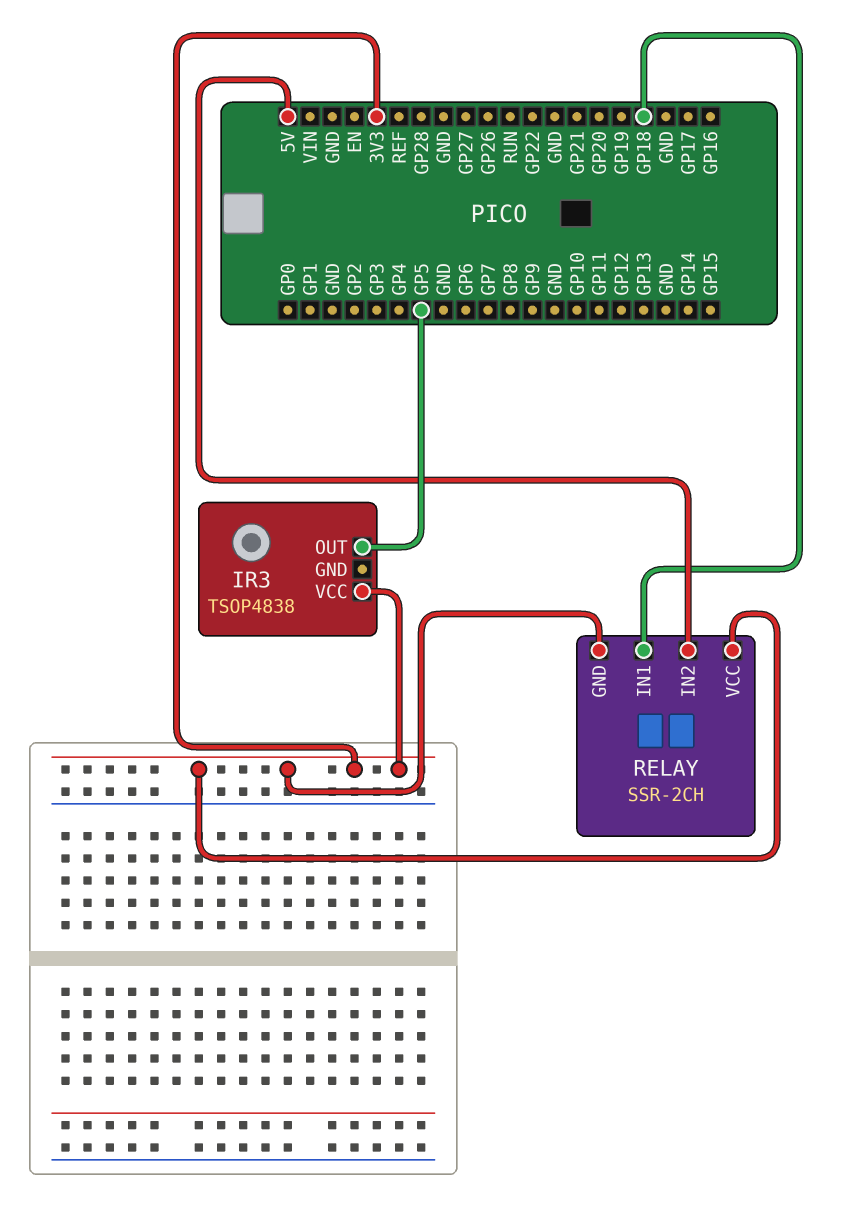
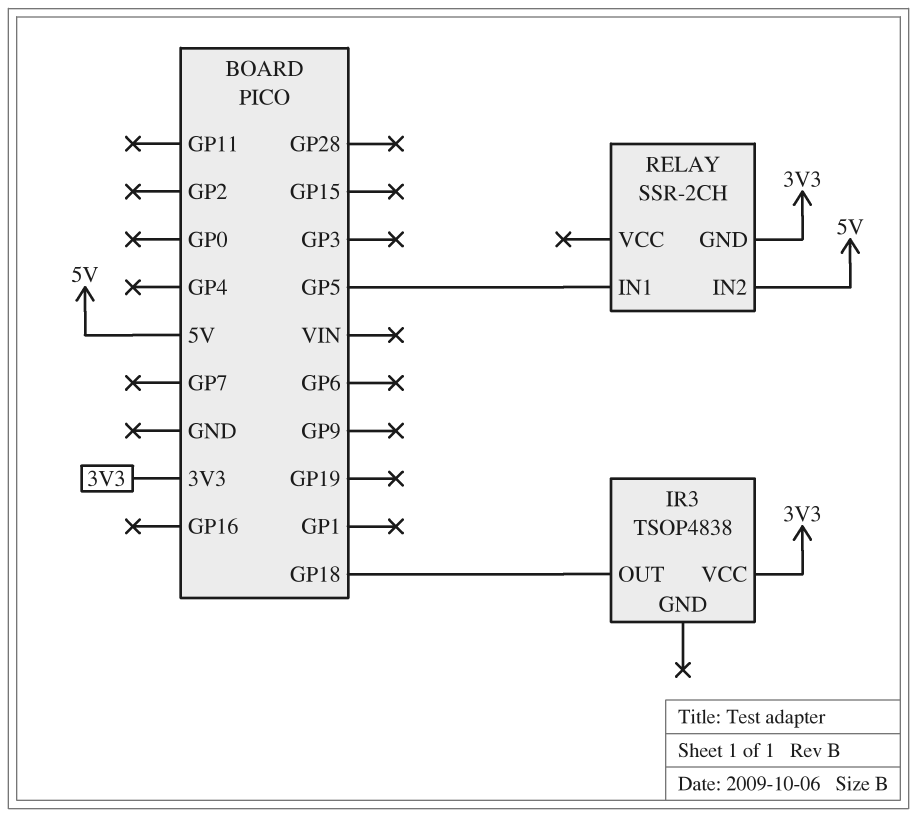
IR3 pin OUT: GP5 -> GP18
RELAY pin IN1: GP18 -> GP5
RELAY pin VCC: 3V3 -> none

